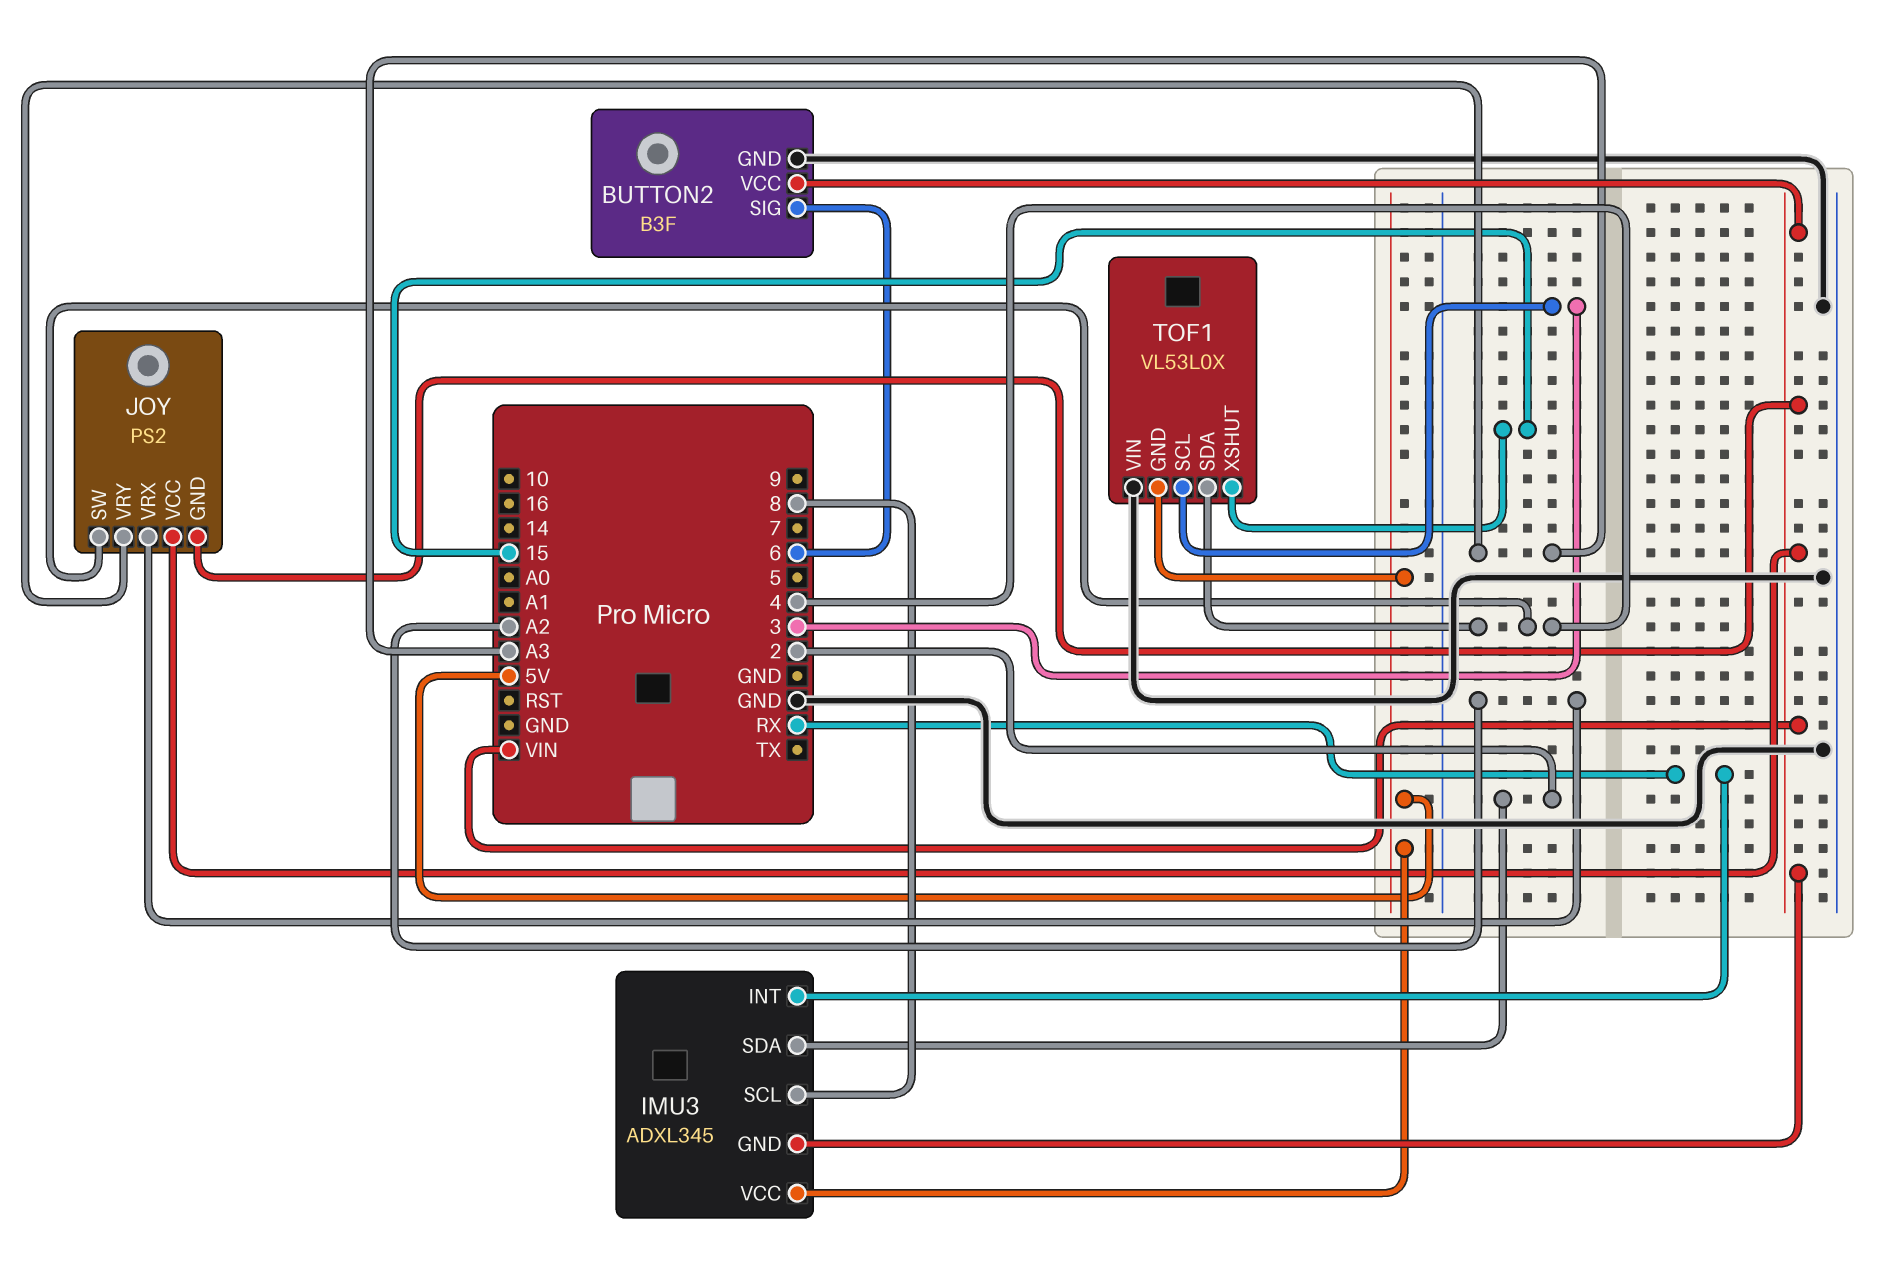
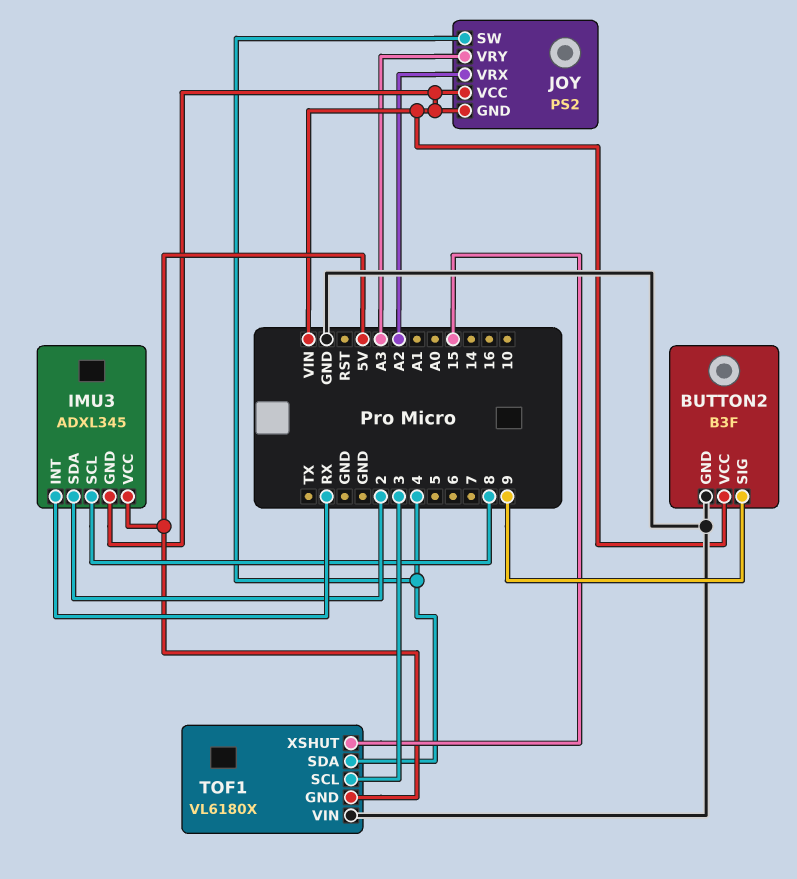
BUTTON2 pin SIG: 6 -> 9
TOF1: VL53L0X -> VL6180X

